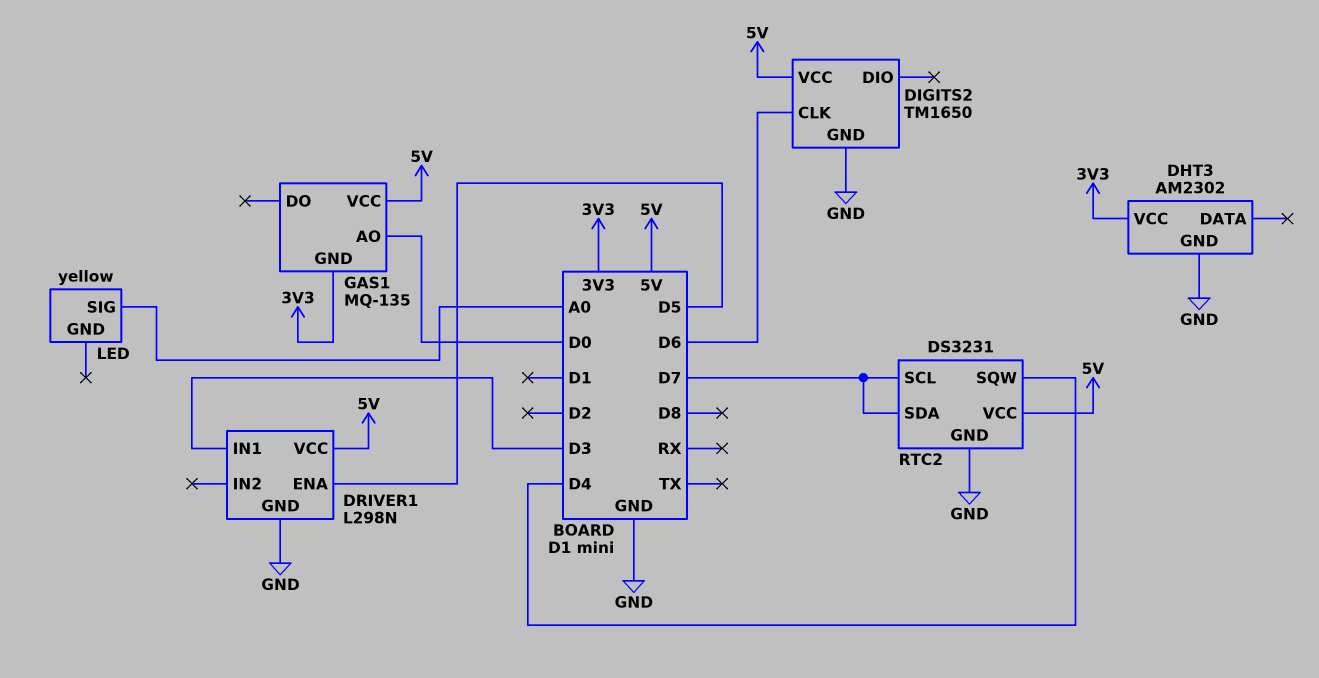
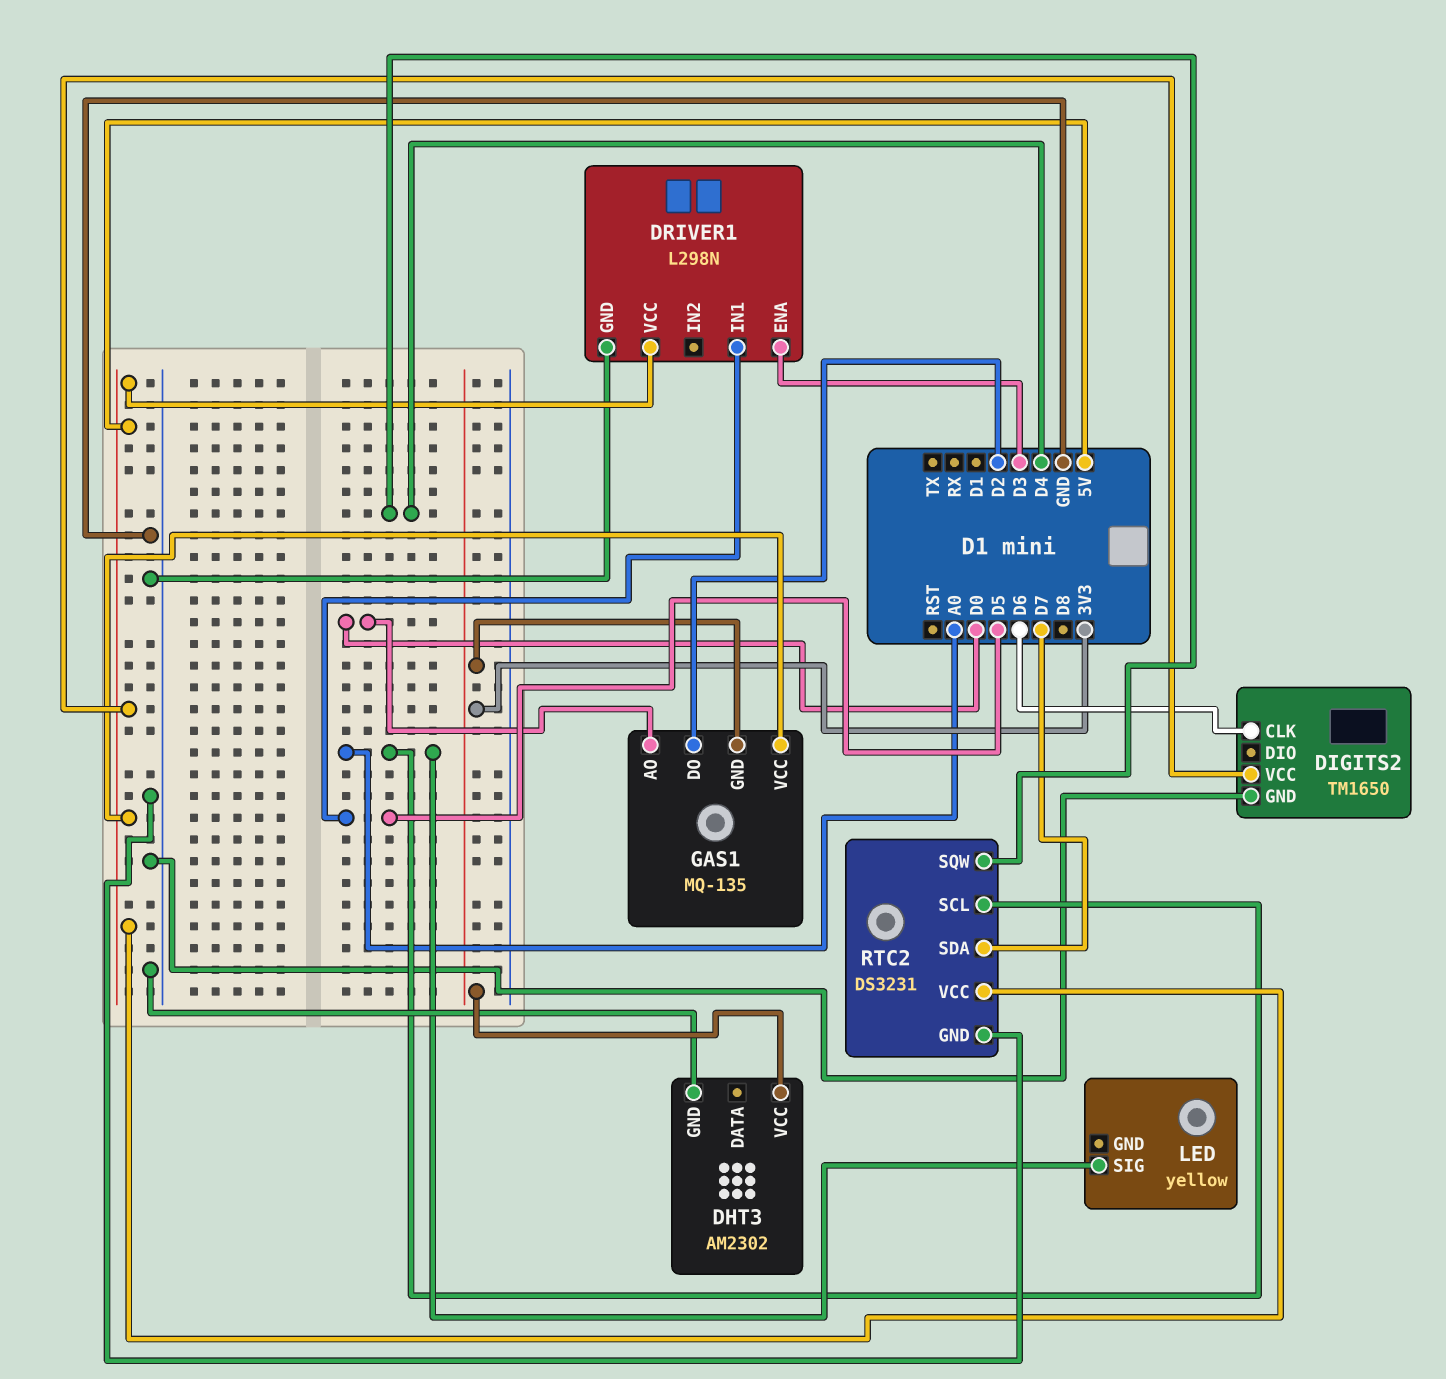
DRIVER1 pin ENA: D5 -> D3
DRIVER1 pin IN1: D3 -> D5
GAS1 pin DO: none -> D2
RTC2 pin SCL: D7 -> A0

